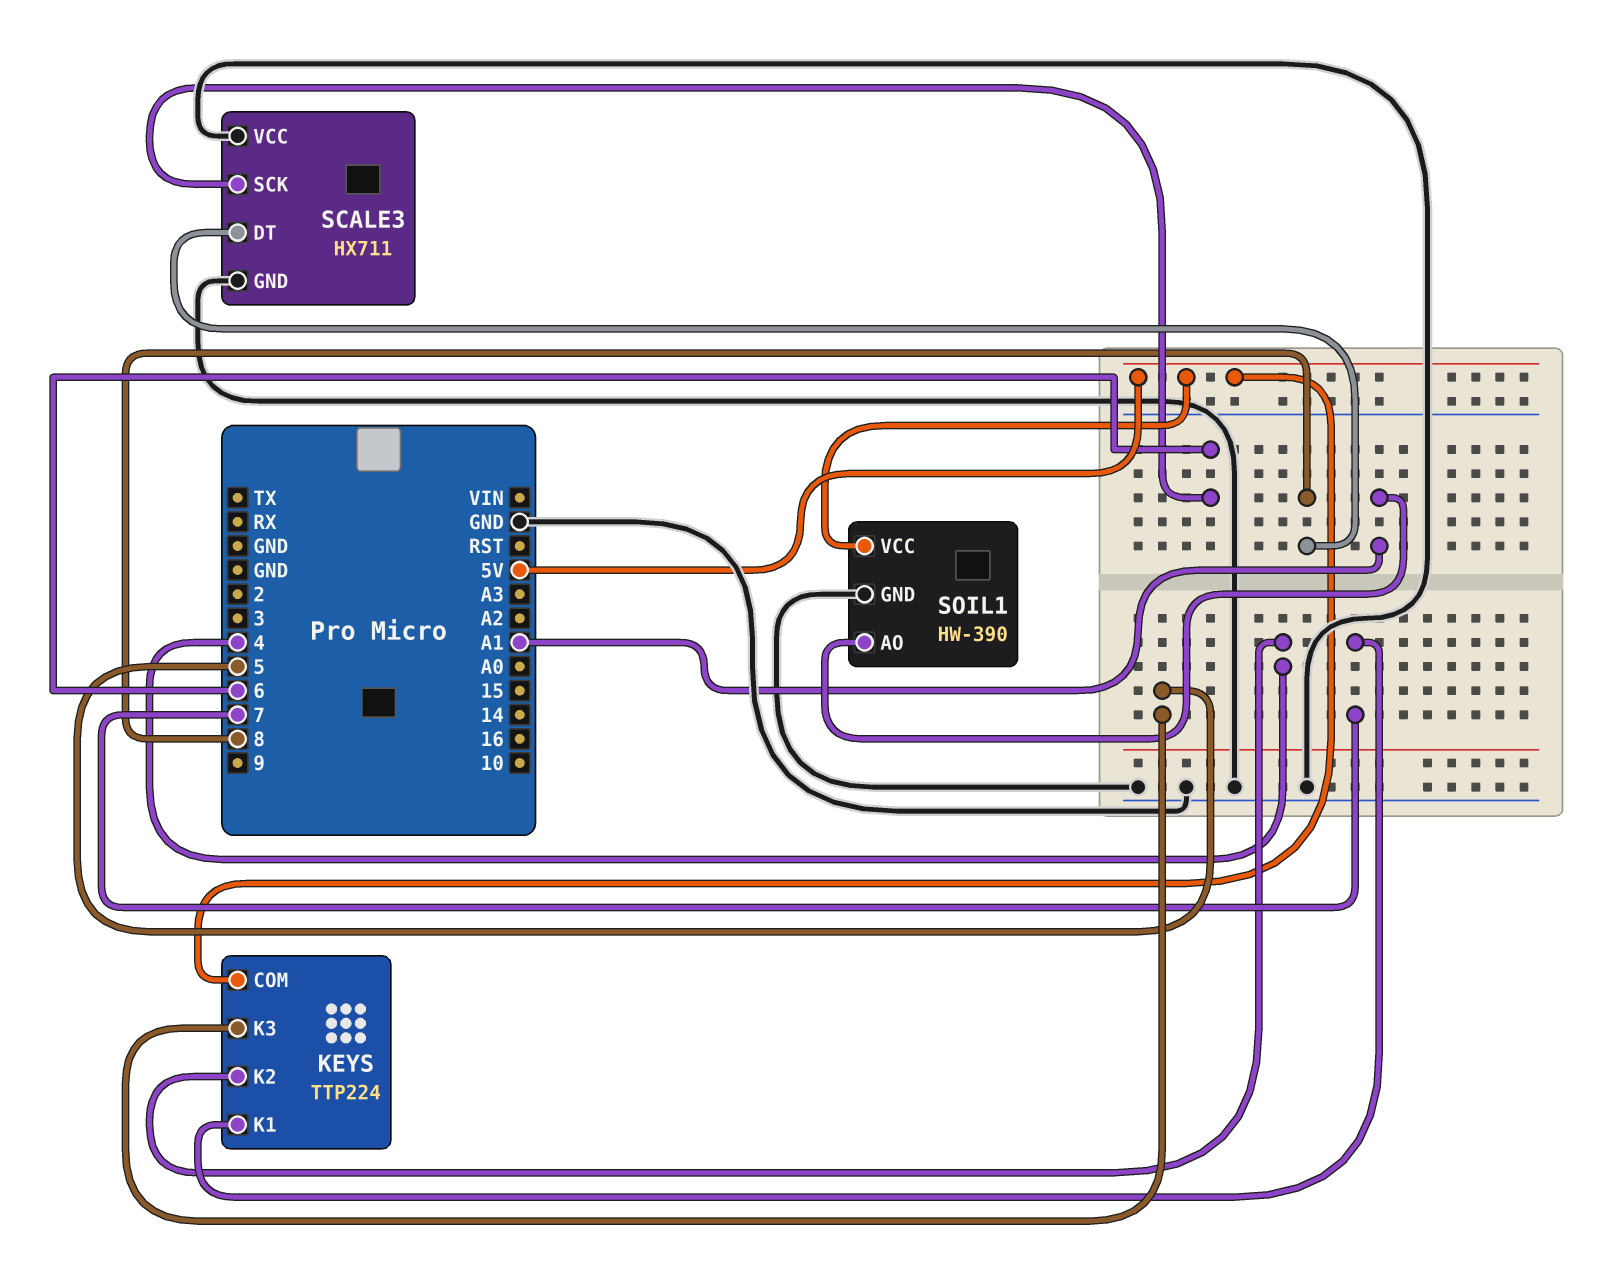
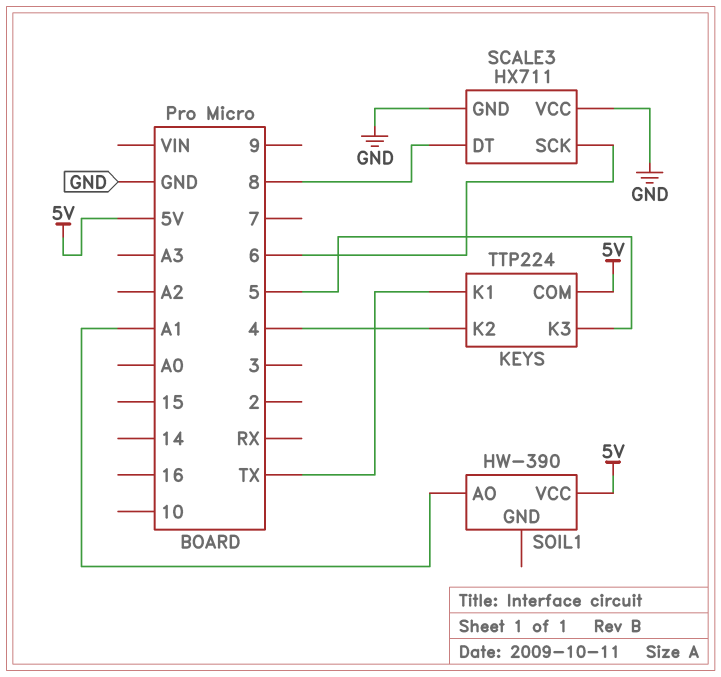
KEYS pin K1: 7 -> TX
SOIL1 pin GND: GND -> none

